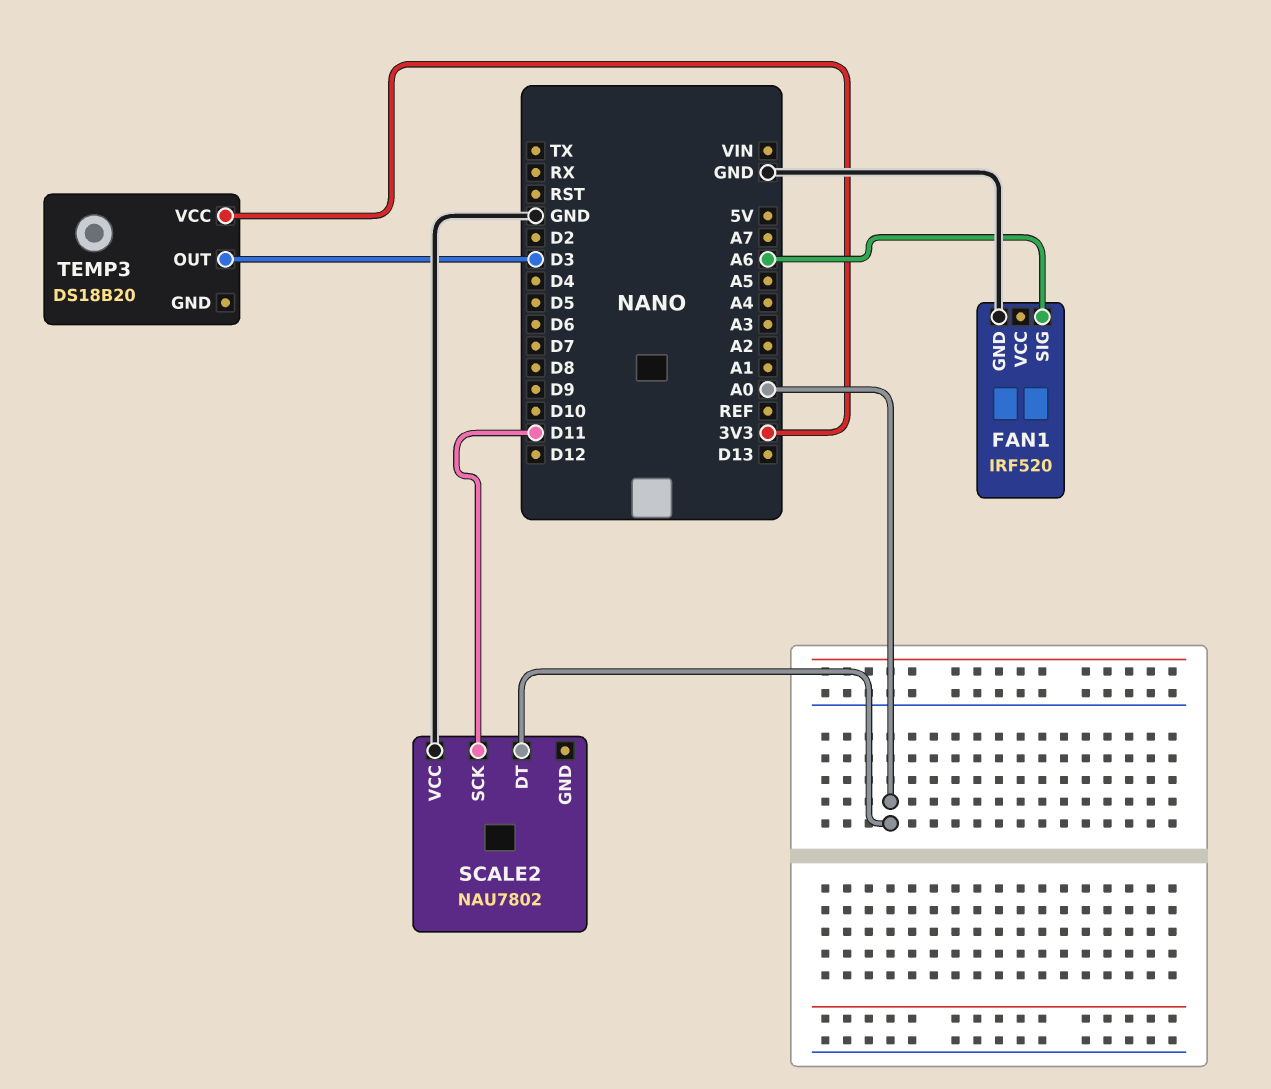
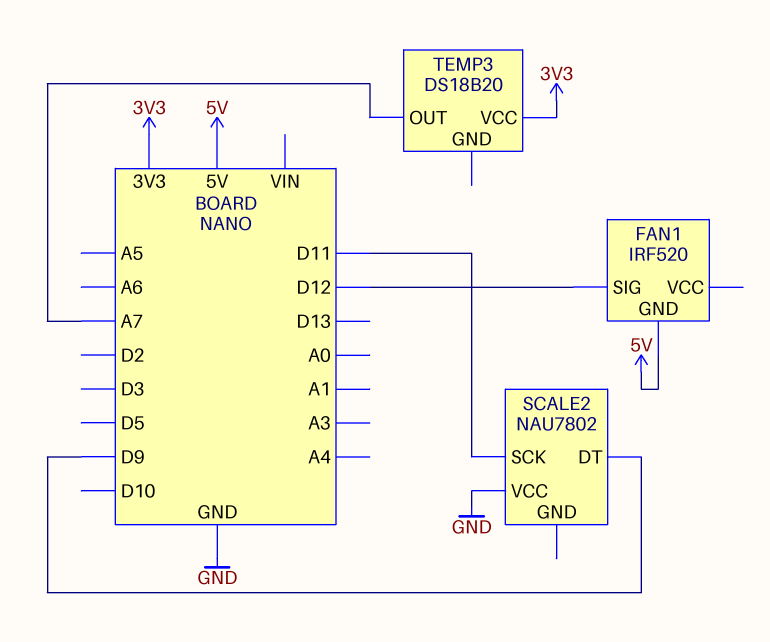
FAN1 pin GND: GND -> 5V
FAN1 pin SIG: A6 -> D12
SCALE2 pin DT: A0 -> D9
TEMP3 pin OUT: D3 -> A7

